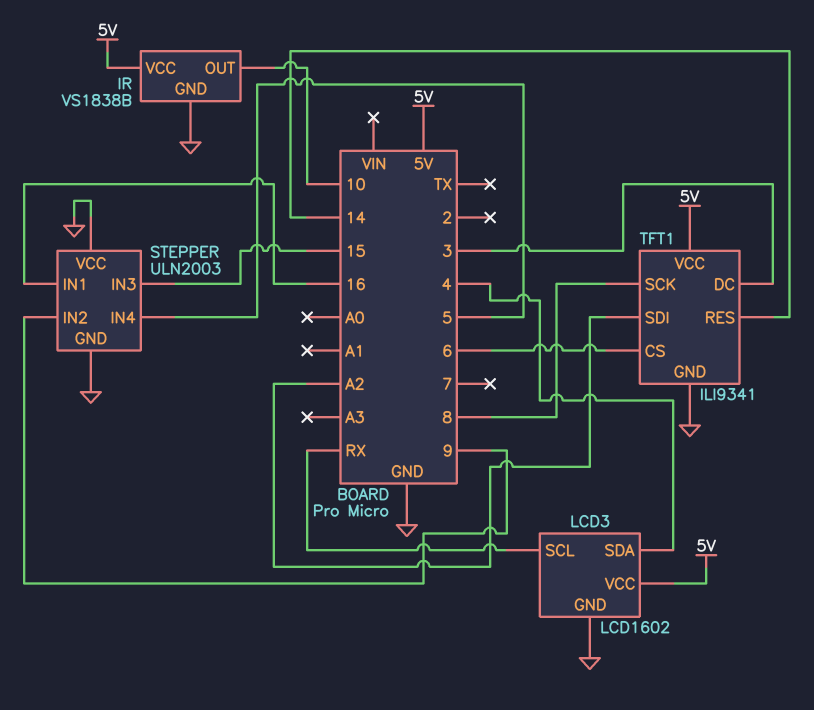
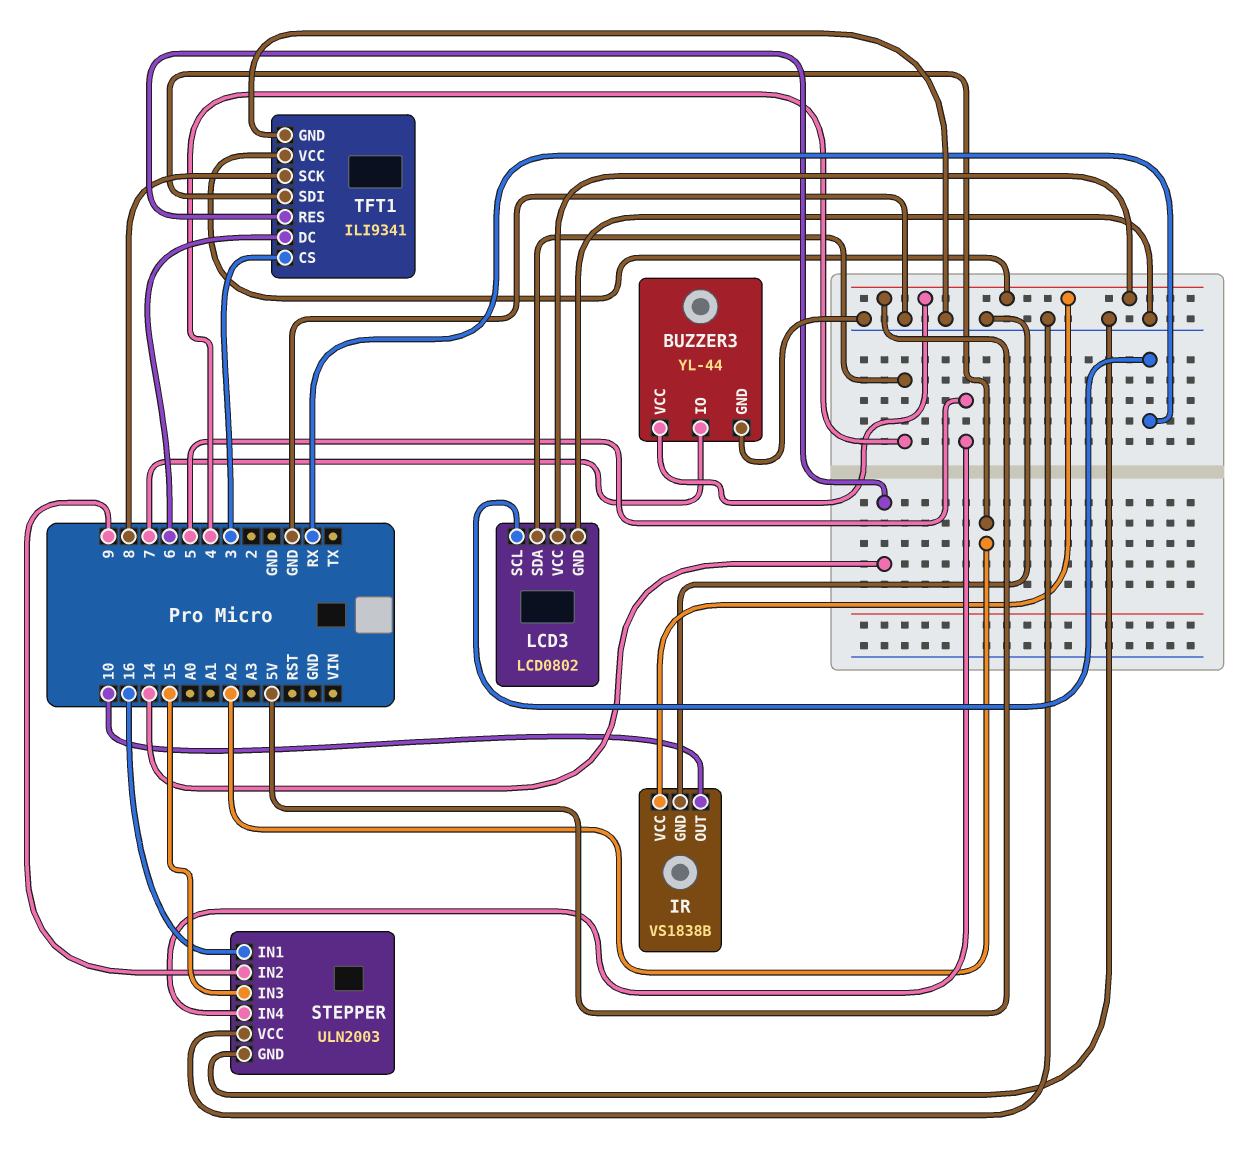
BUZZER3: none -> YL-44
BUZZER3 pin GND: none -> GND
BUZZER3 pin IO: none -> 7
BUZZER3 pin VCC: none -> 5V
LCD3: LCD1602 -> LCD0802
TFT1 pin CS: 6 -> 3
TFT1 pin DC: 3 -> 6

